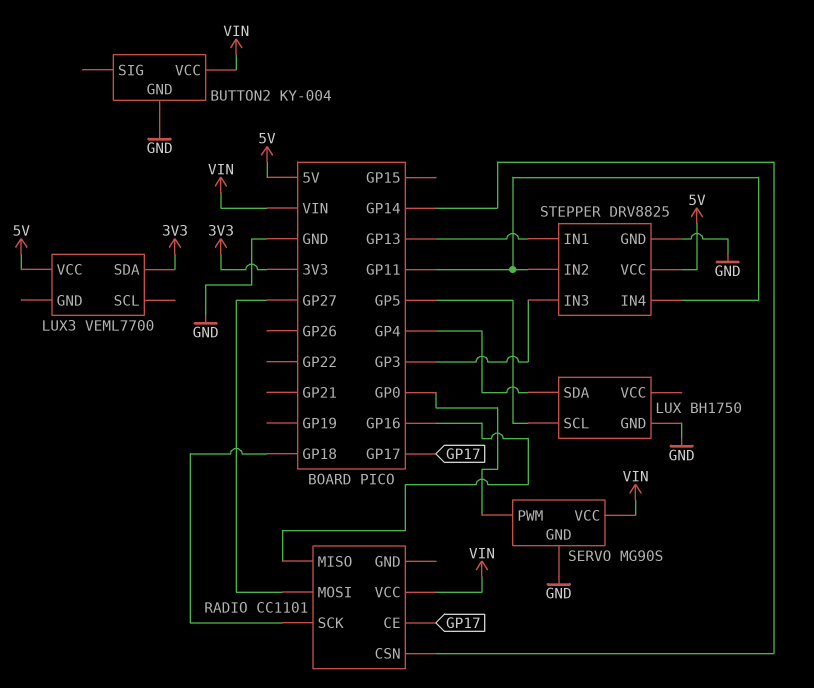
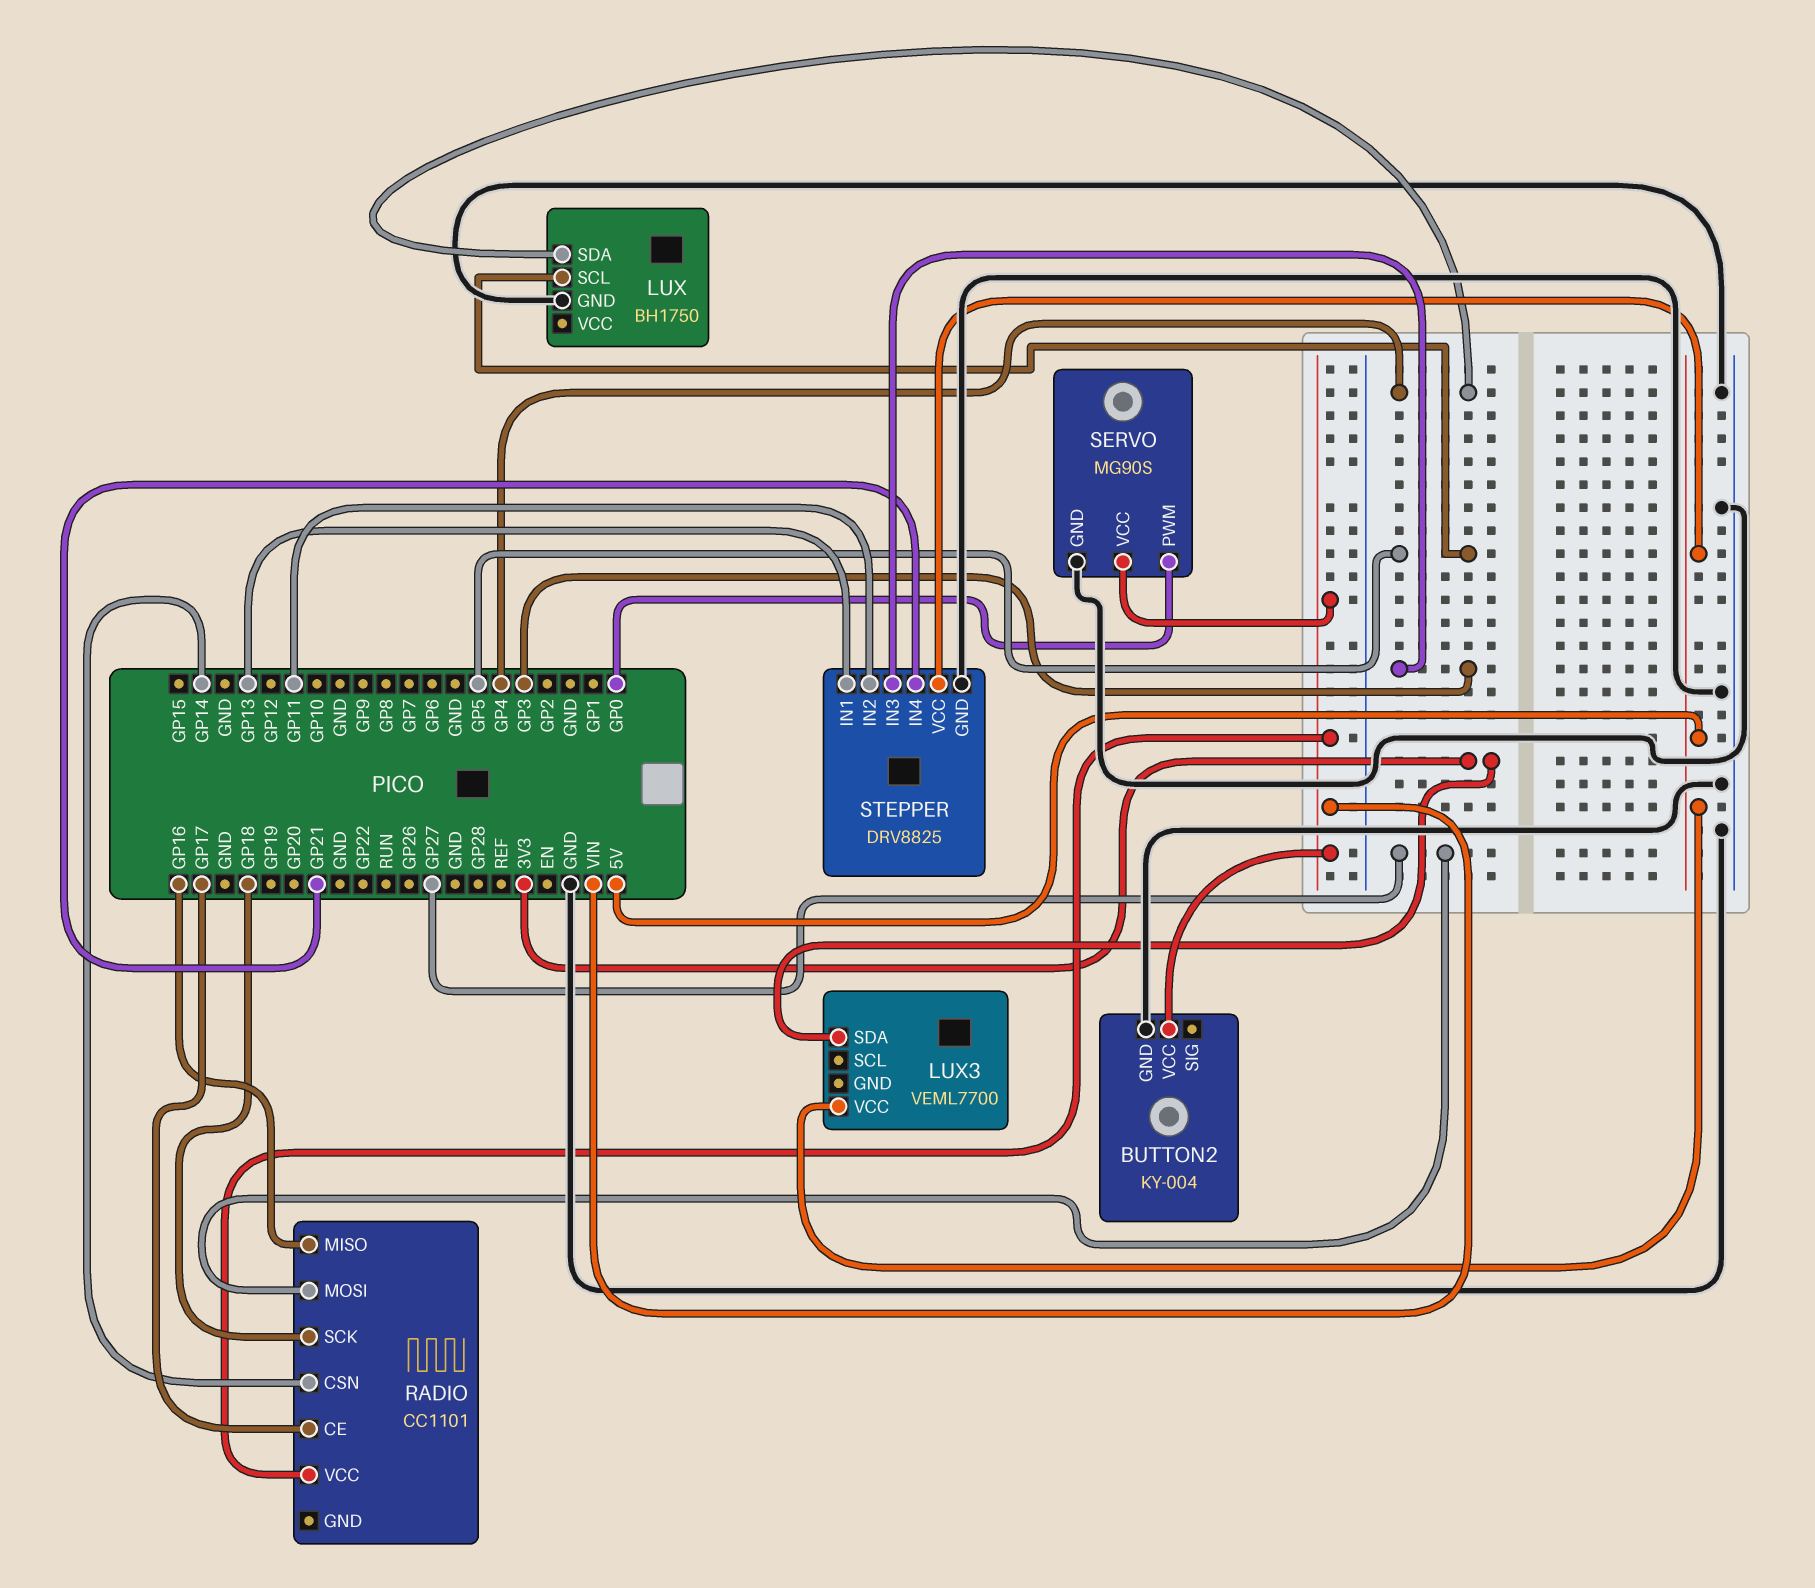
STEPPER pin IN4: GP11 -> GP21

